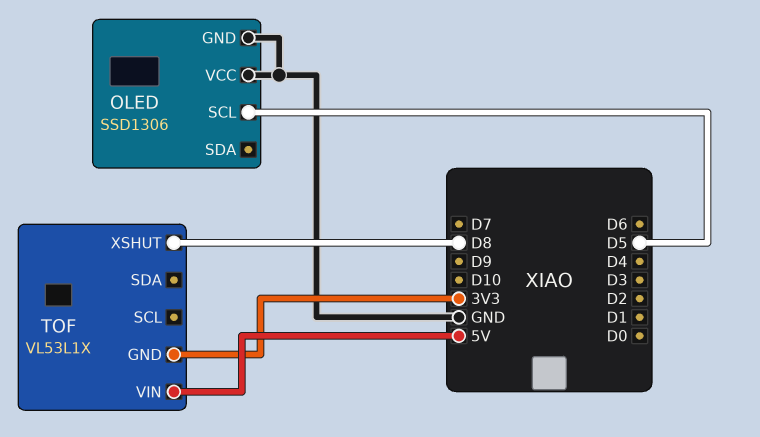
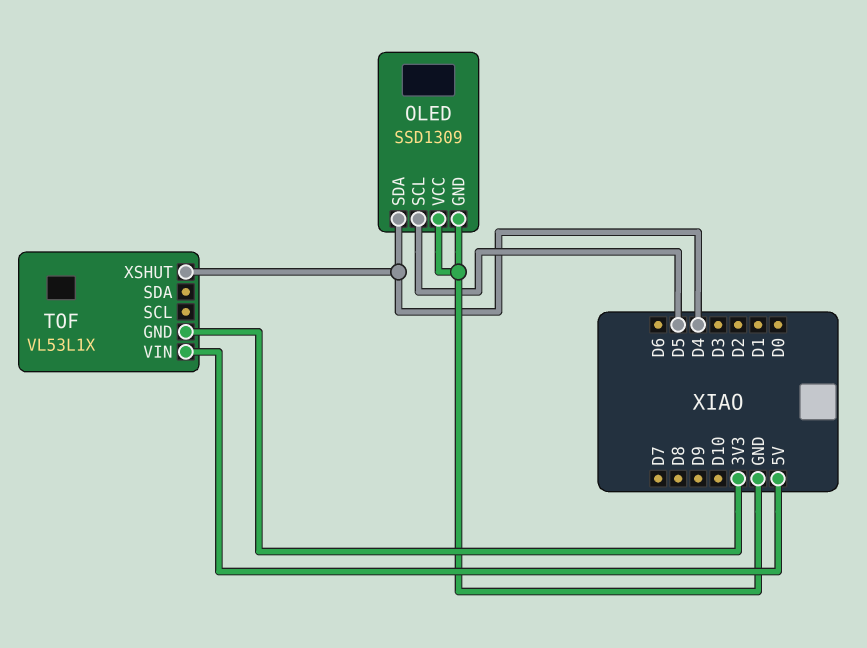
OLED: SSD1306 -> SSD1309
OLED pin SDA: none -> D4
TOF pin XSHUT: D8 -> D4

